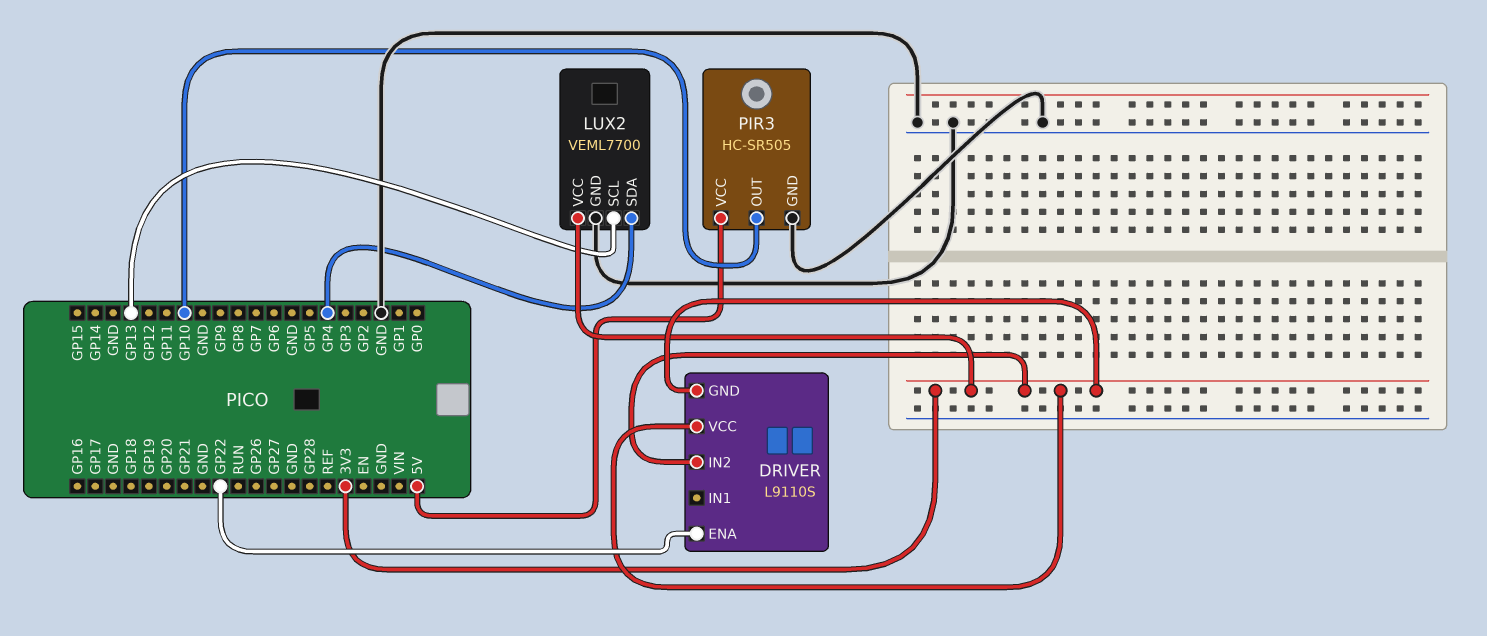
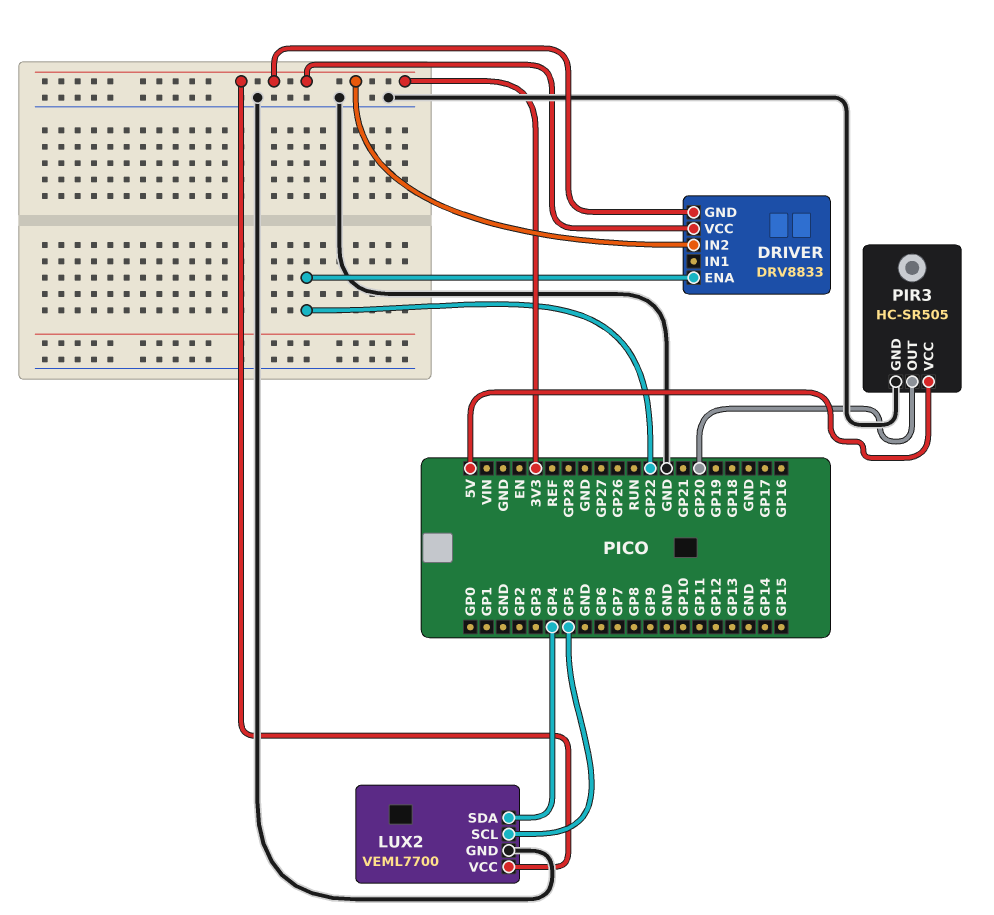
DRIVER: L9110S -> DRV8833
LUX2 pin SCL: GP13 -> GP5
PIR3 pin OUT: GP10 -> GP20

